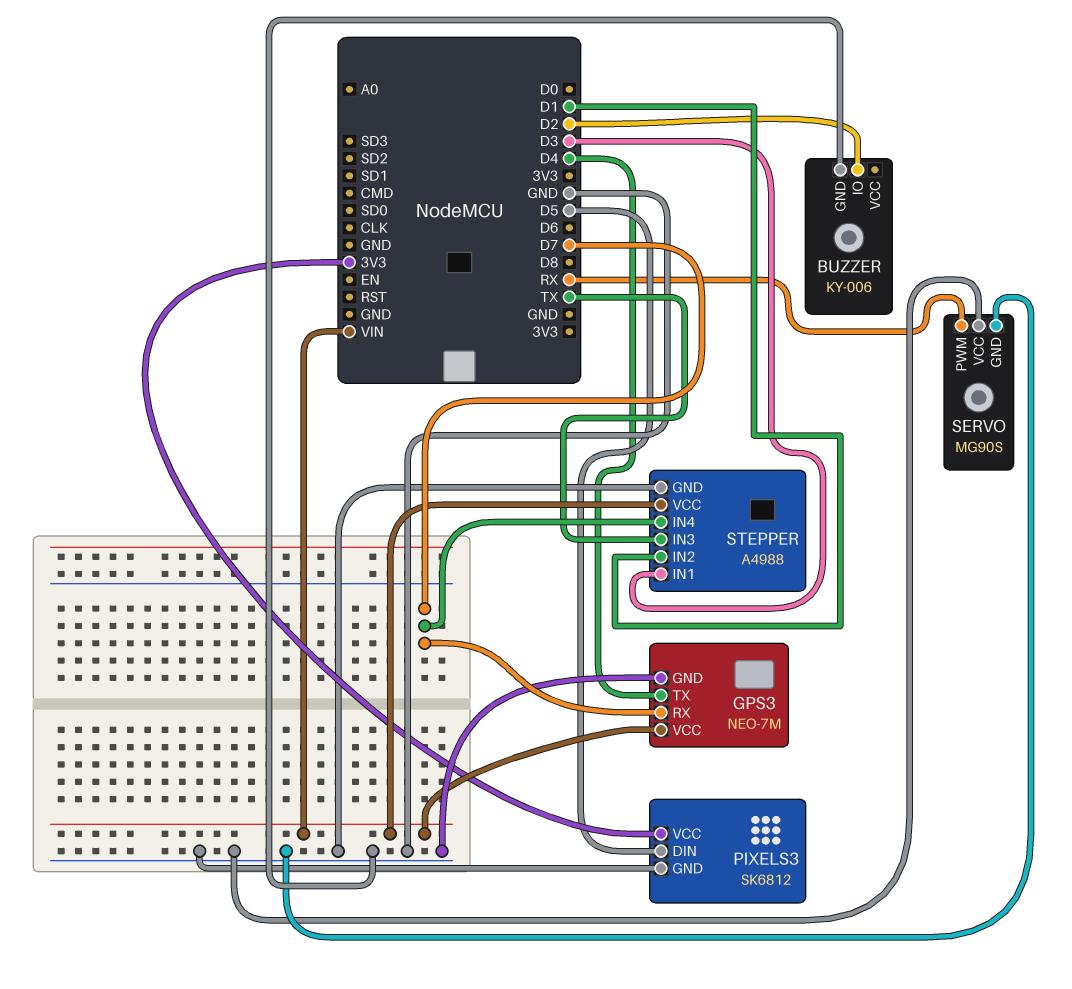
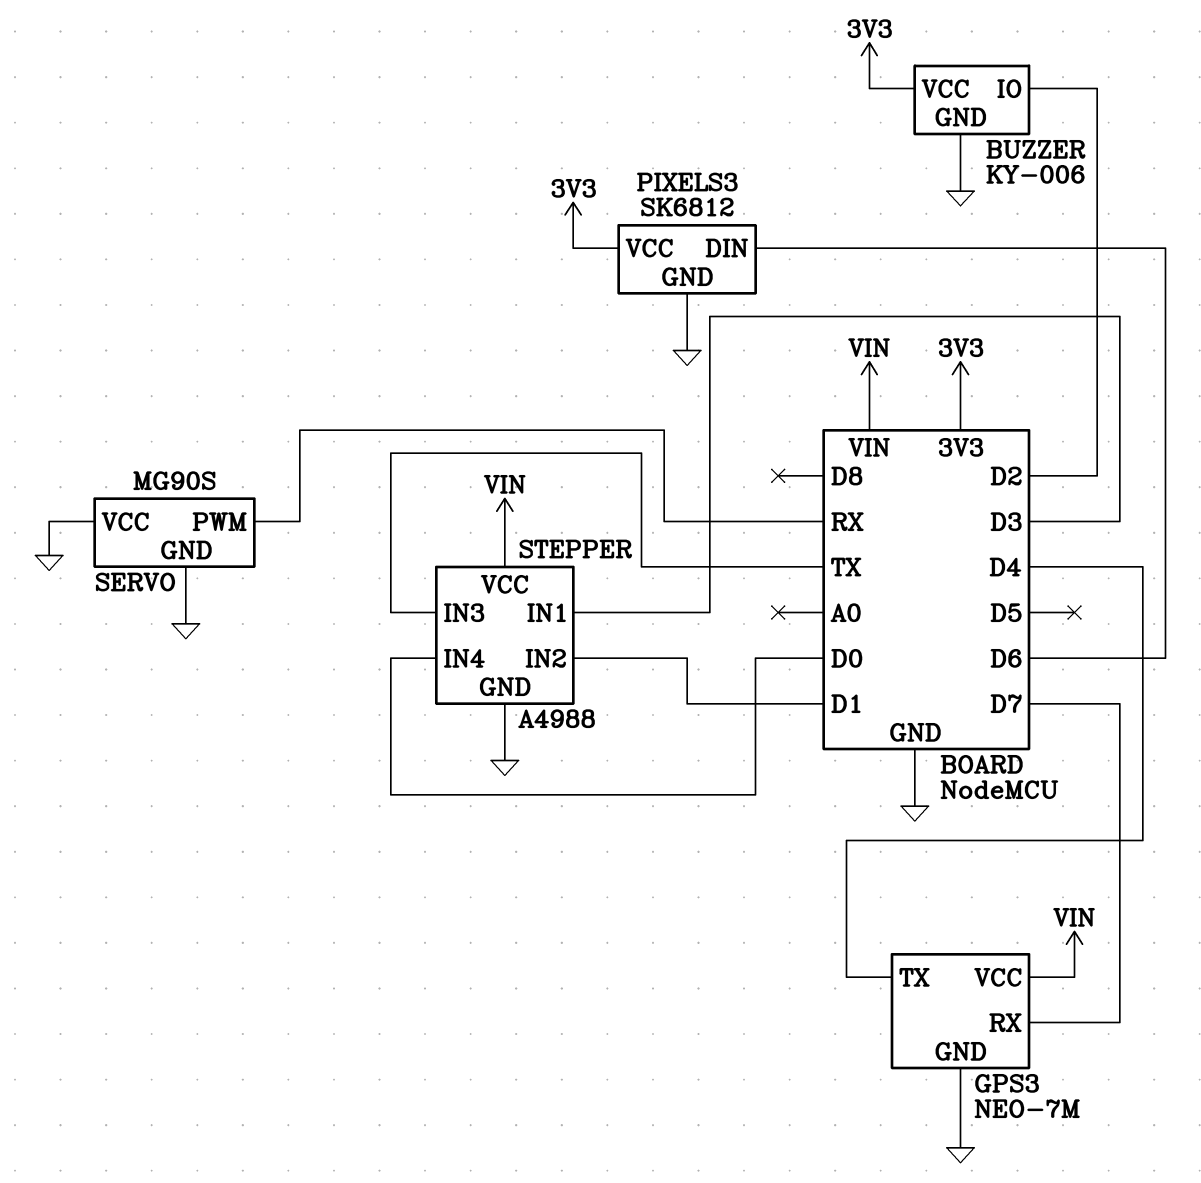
BUZZER pin VCC: none -> 3V3
PIXELS3 pin DIN: D5 -> D6
STEPPER pin IN4: D7 -> D0

